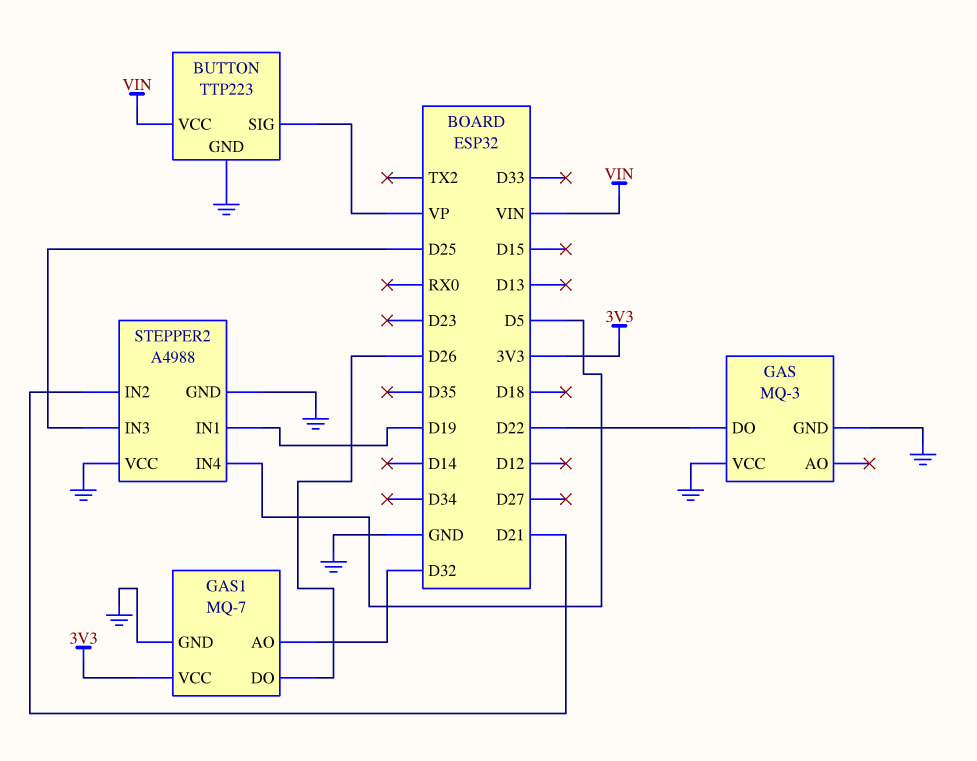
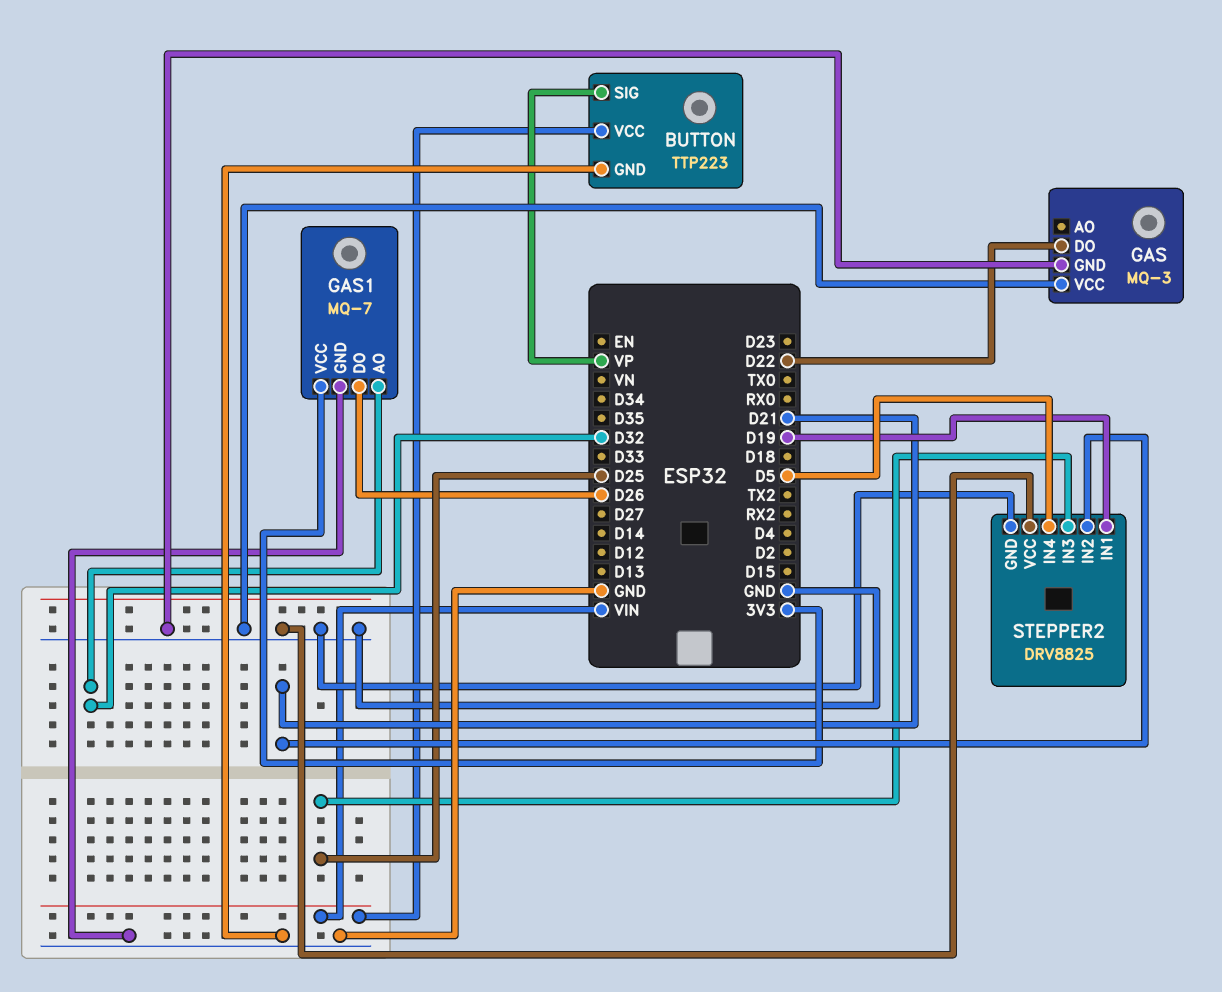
STEPPER2: A4988 -> DRV8825

